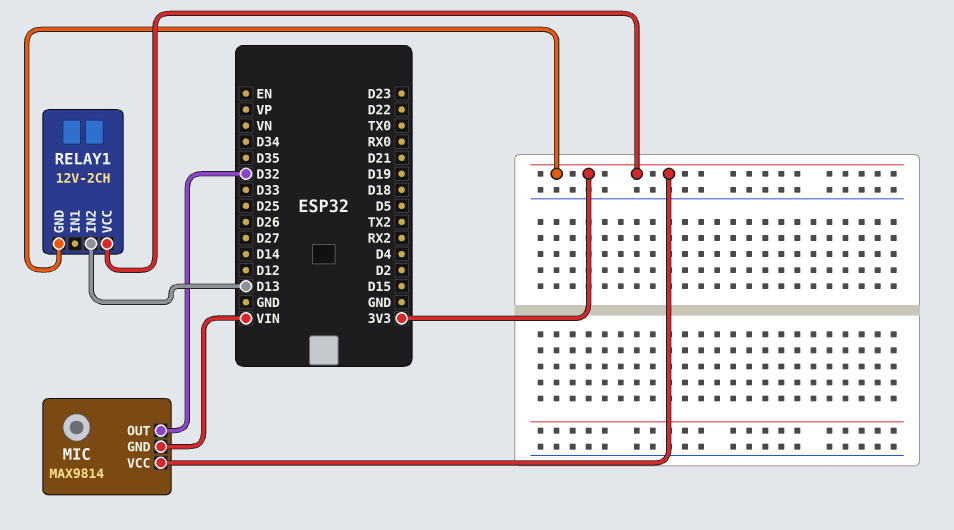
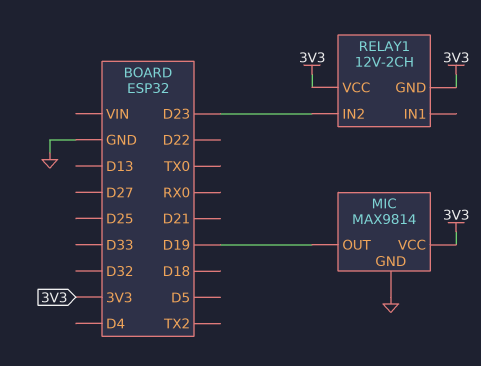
MIC pin GND: VIN -> GND
MIC pin OUT: D32 -> D19
RELAY1 pin IN2: D13 -> D23

